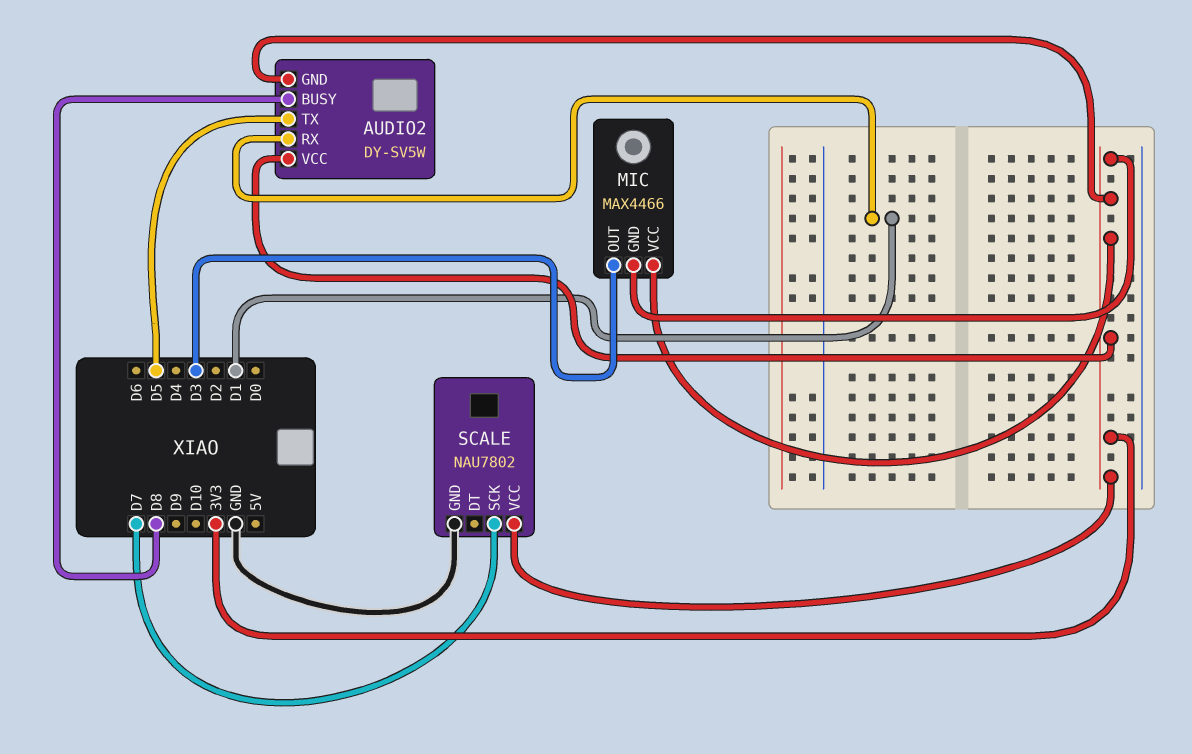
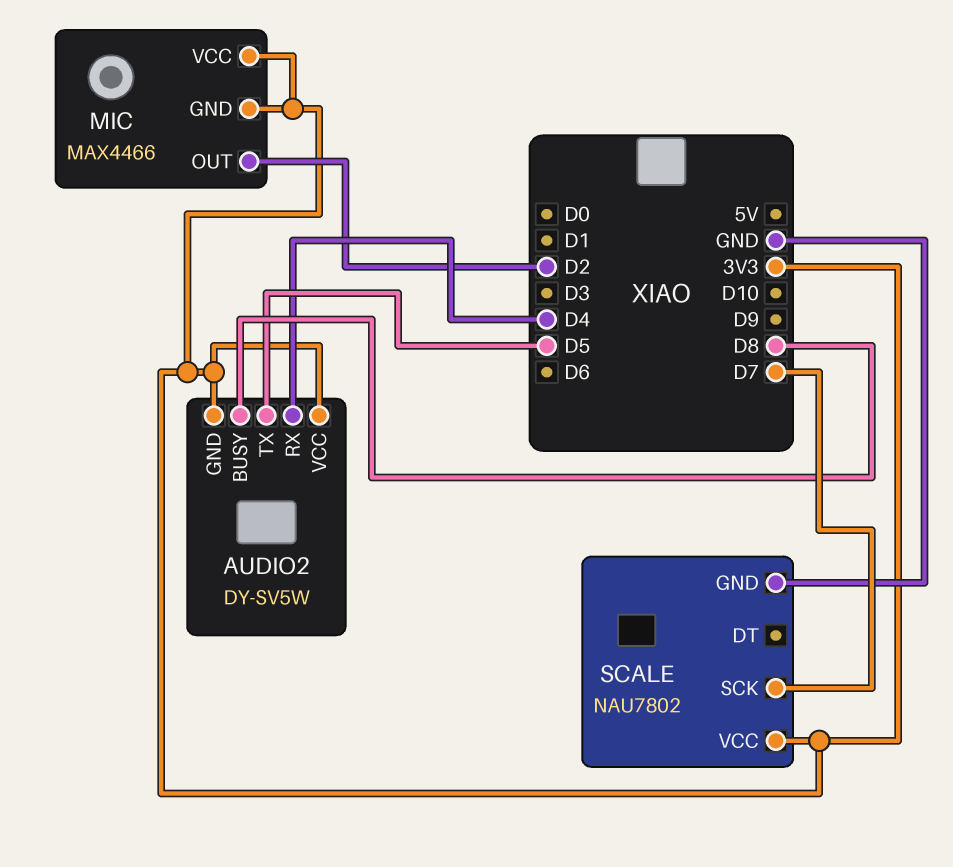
AUDIO2 pin RX: D1 -> D4
MIC pin OUT: D3 -> D2

